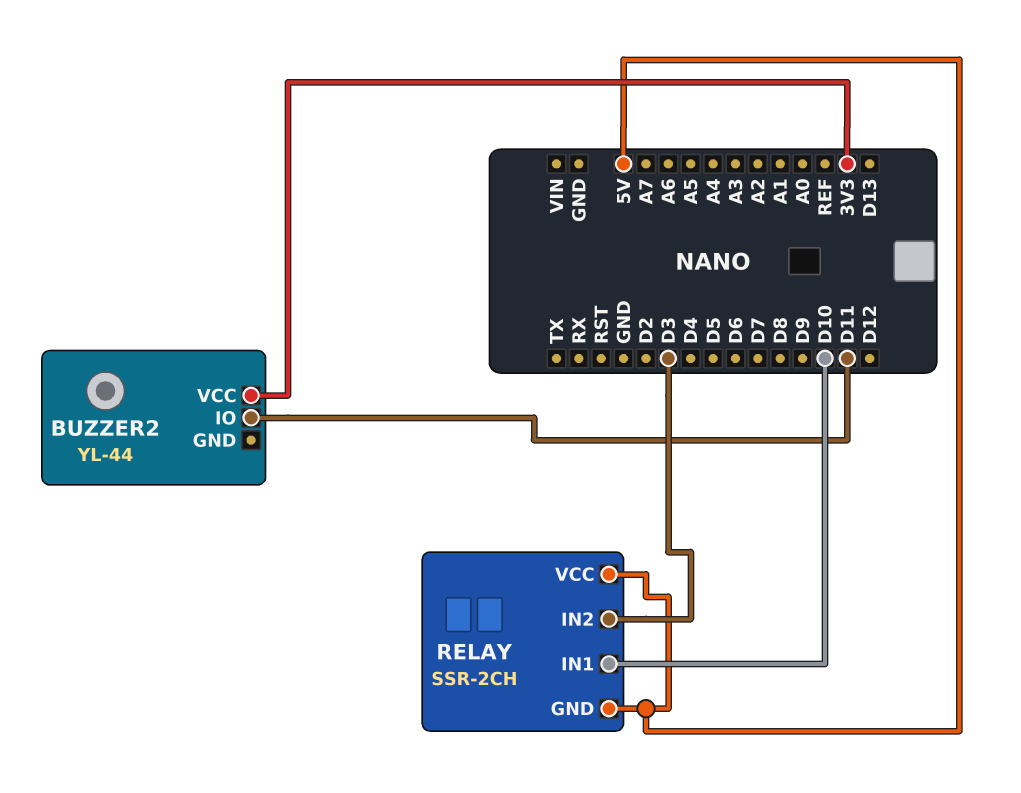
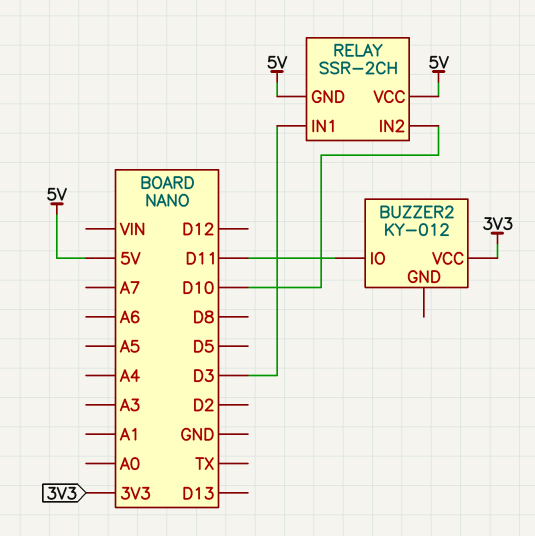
BUZZER2: YL-44 -> KY-012
RELAY pin IN1: D10 -> D3
RELAY pin IN2: D3 -> D10

